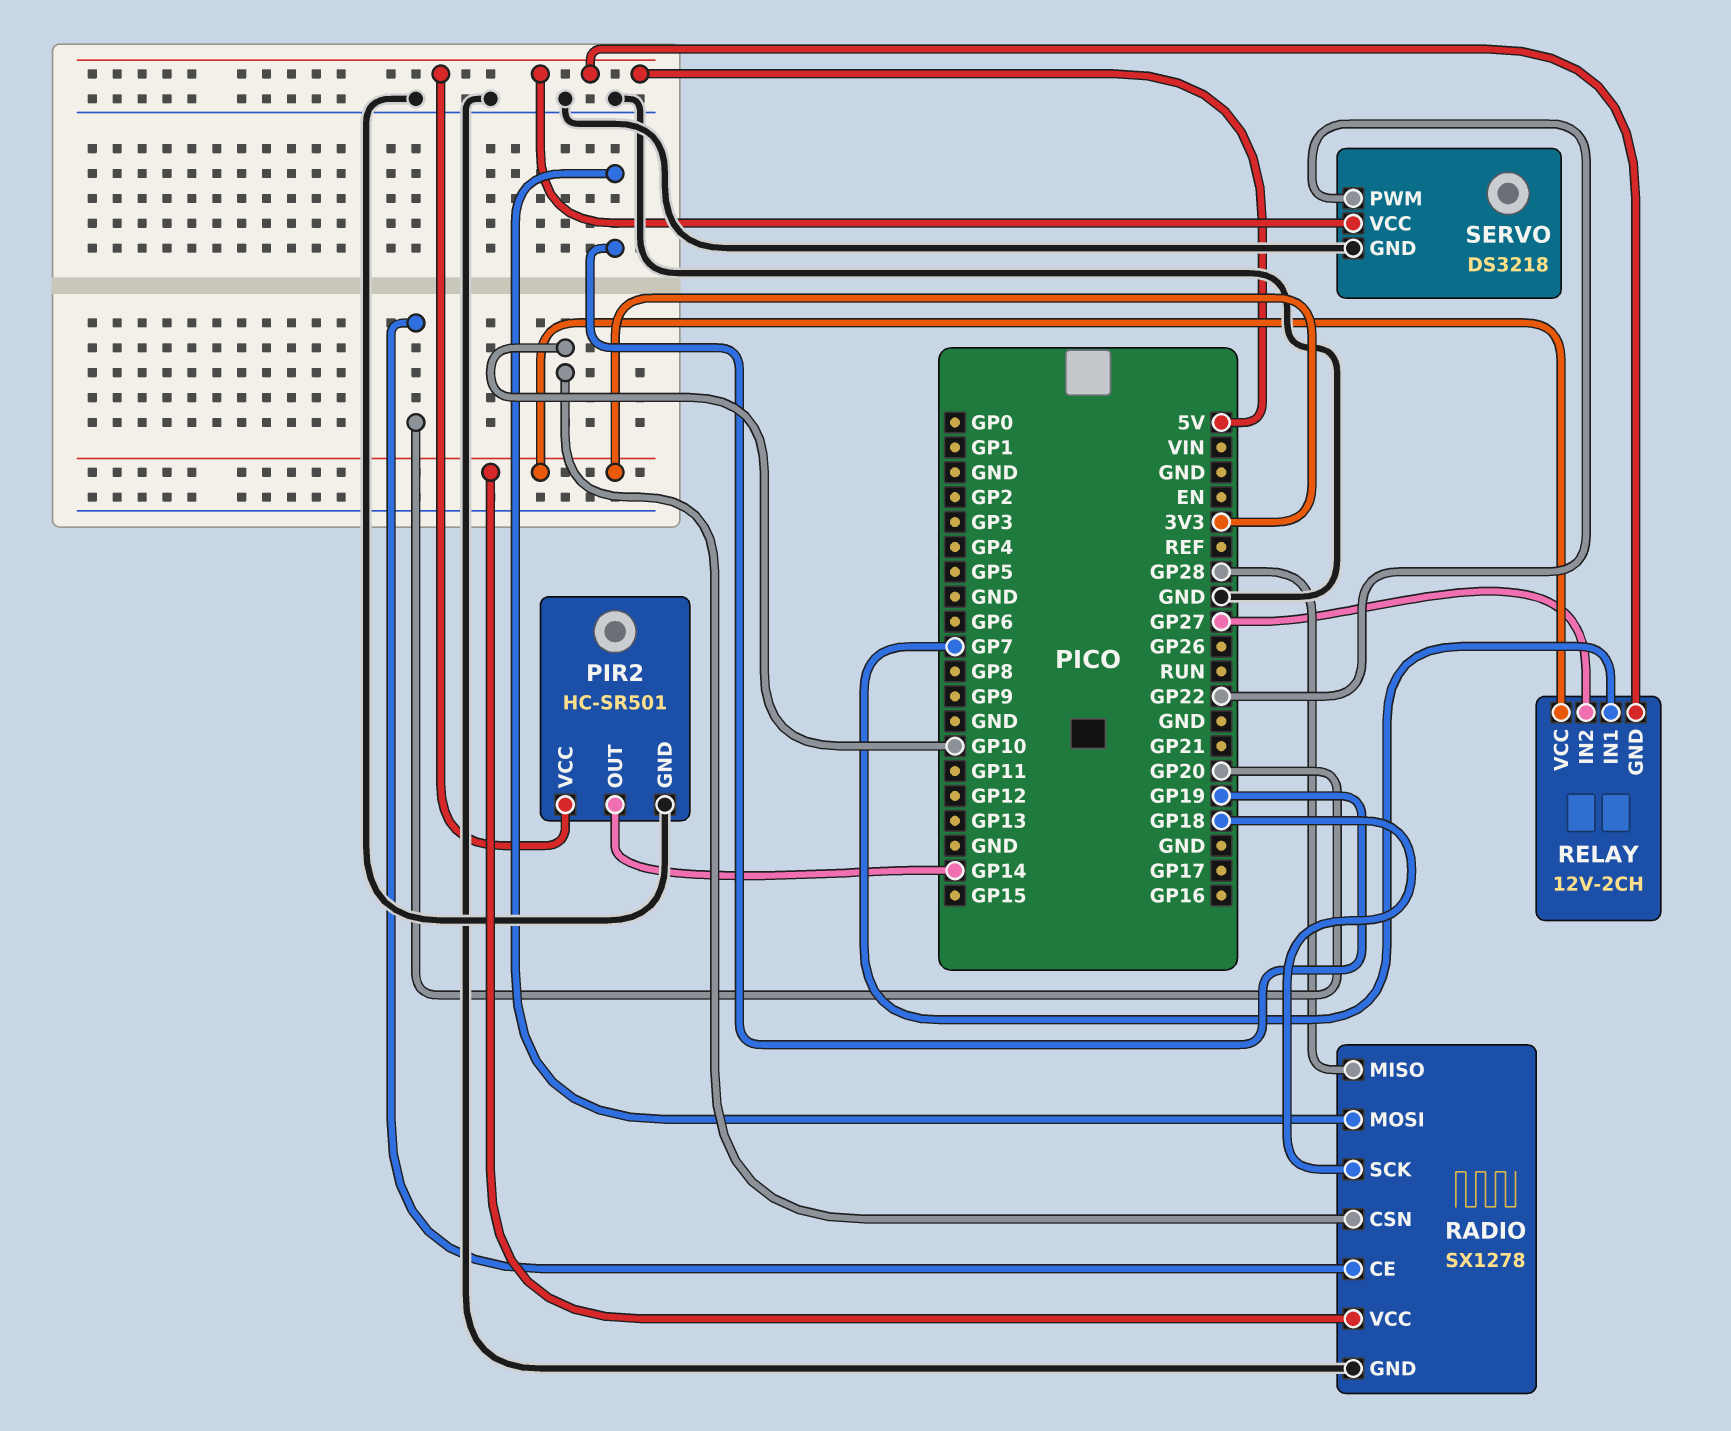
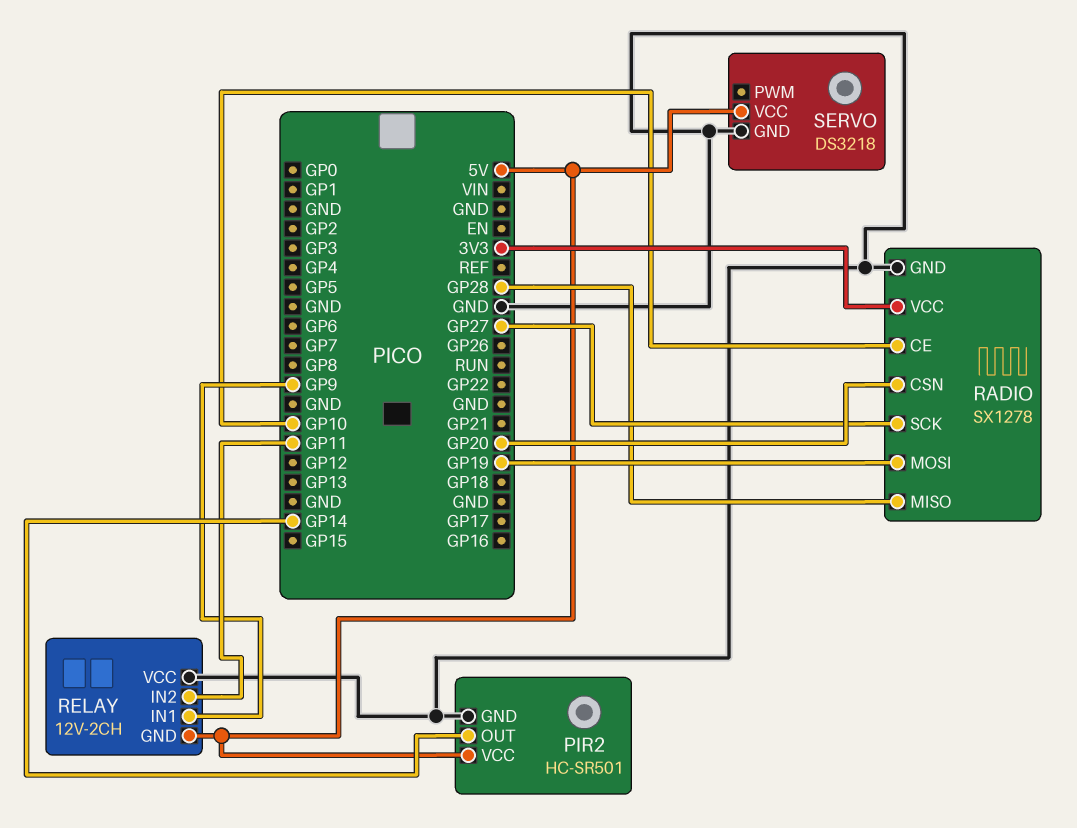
RADIO pin CE: GP20 -> GP10
RADIO pin CSN: GP10 -> GP20
RADIO pin SCK: GP18 -> GP27
RELAY pin IN1: GP7 -> GP9
RELAY pin IN2: GP27 -> GP11
RELAY pin VCC: 3V3 -> GND
SERVO pin PWM: GP22 -> none

